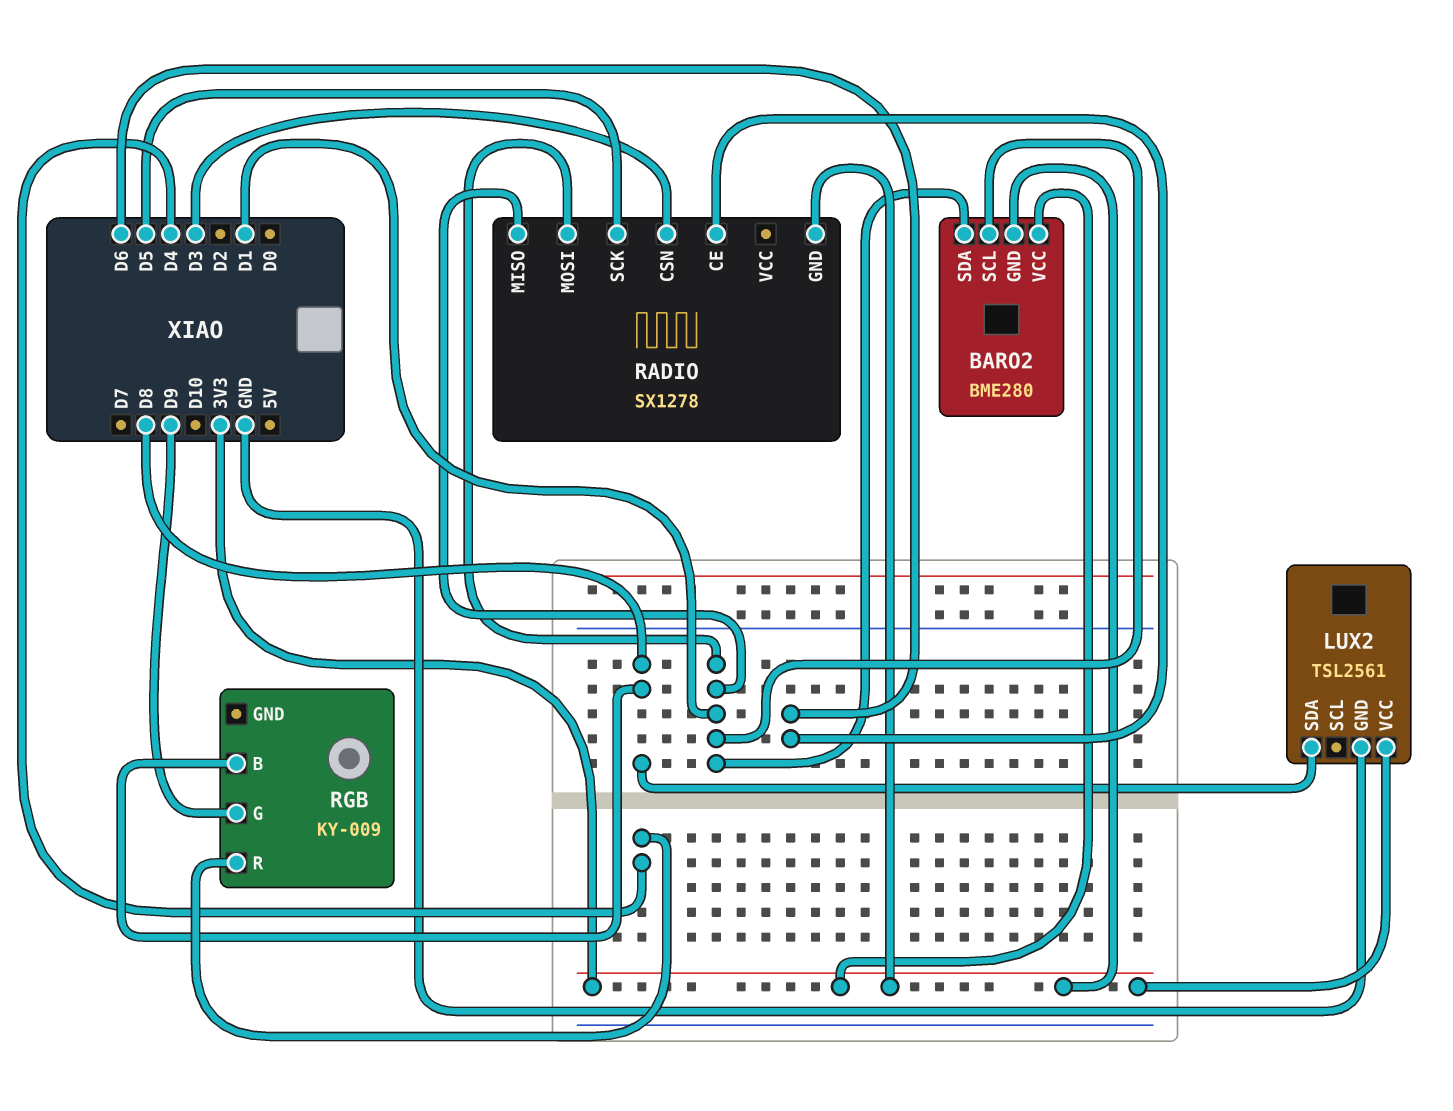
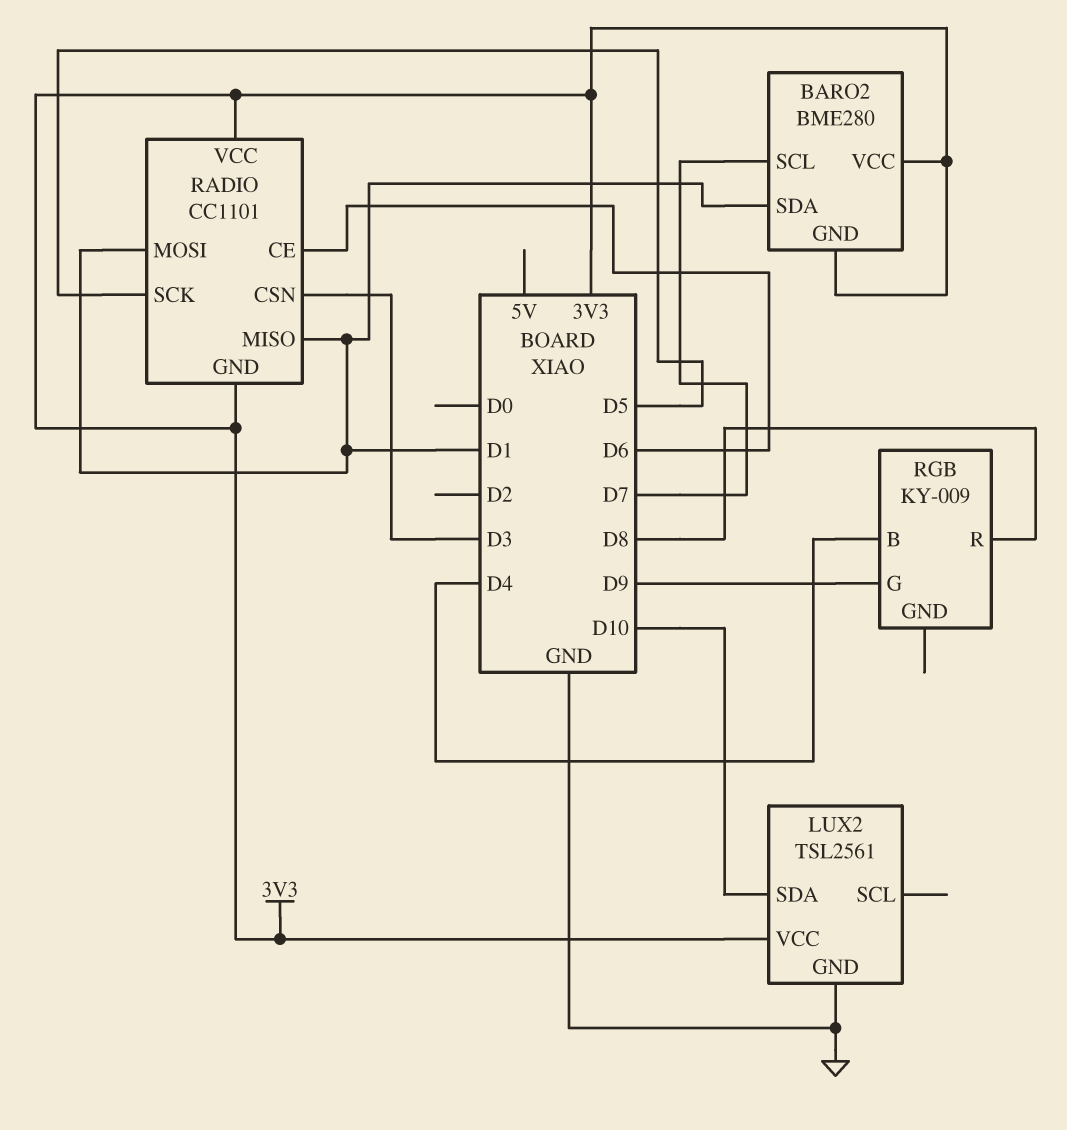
BARO2 pin SCL: D1 -> D7
LUX2 pin SDA: D8 -> D10
RADIO: SX1278 -> CC1101
RADIO pin VCC: none -> 3V3
RGB pin B: D8 -> D4
RGB pin R: D4 -> D8

